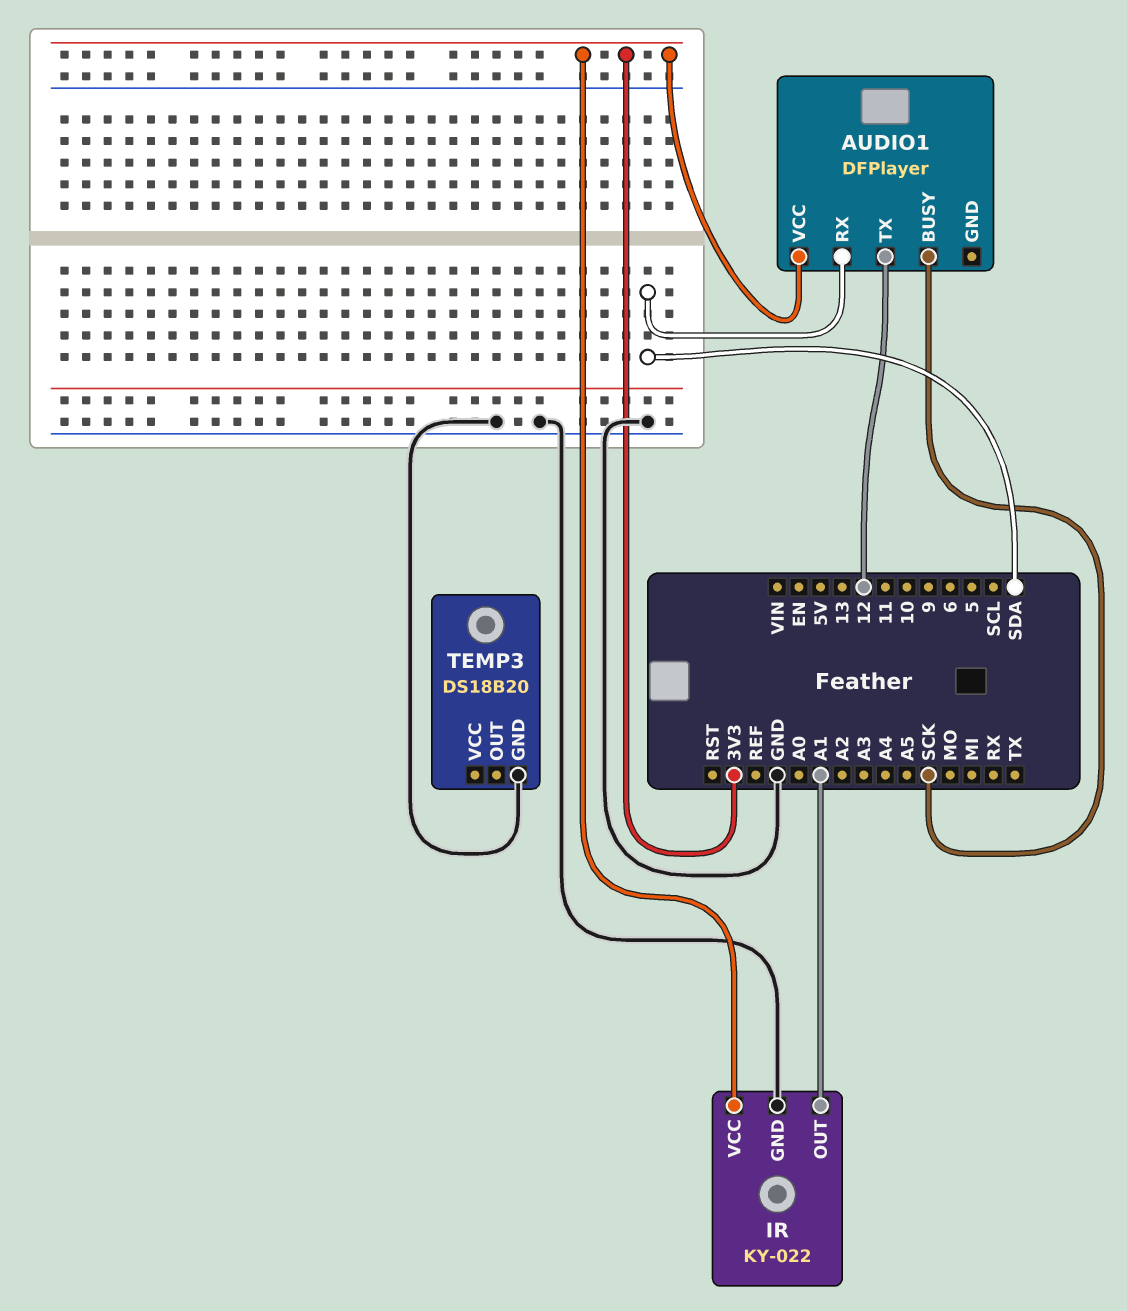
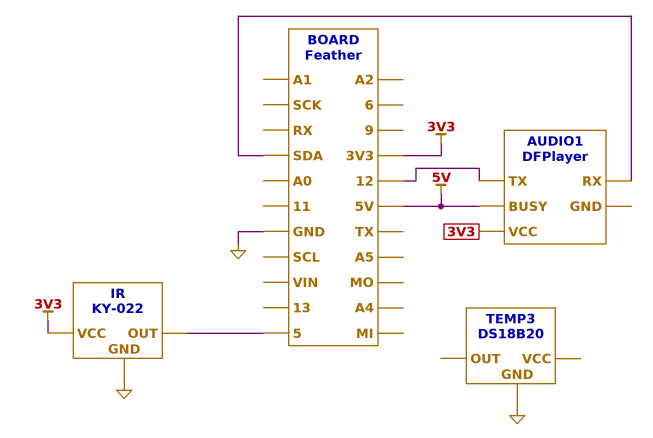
AUDIO1 pin BUSY: SCK -> 5V
IR pin OUT: A1 -> 5

